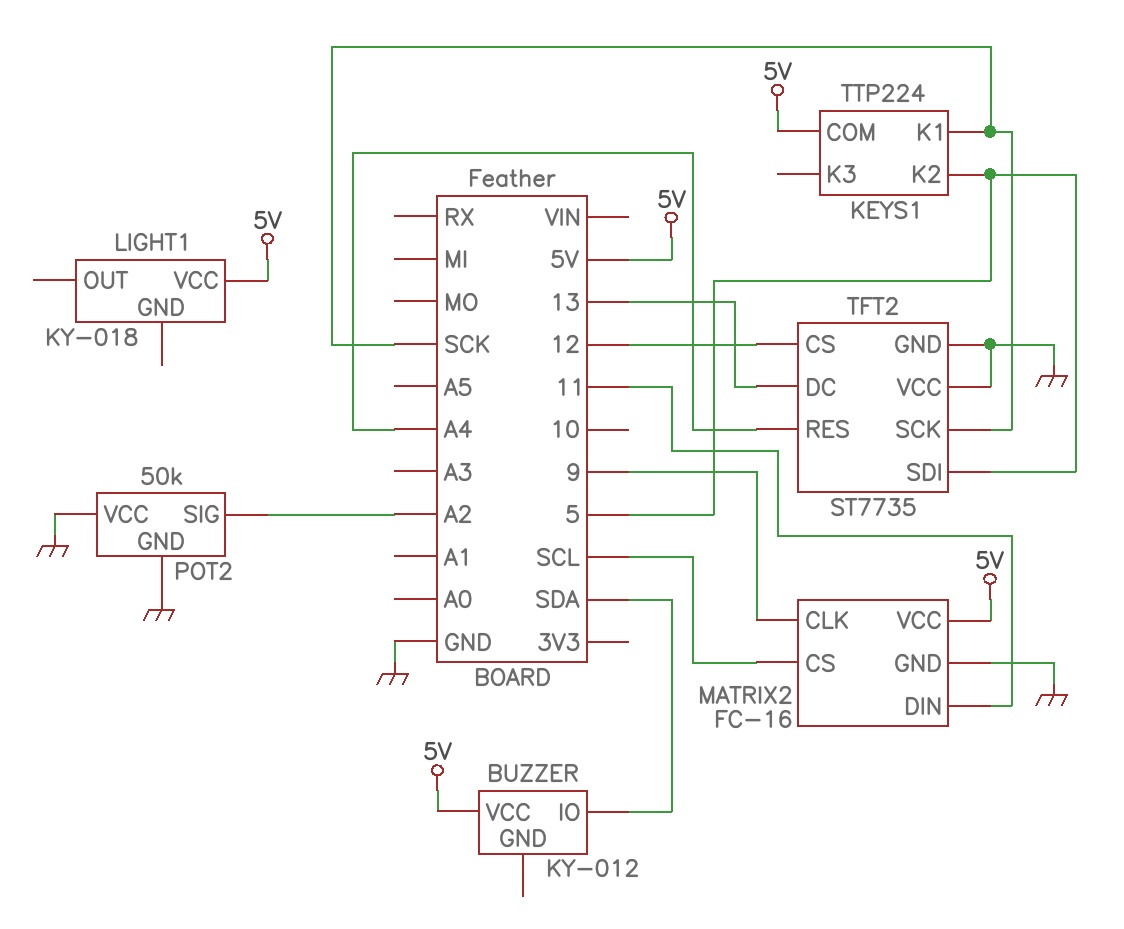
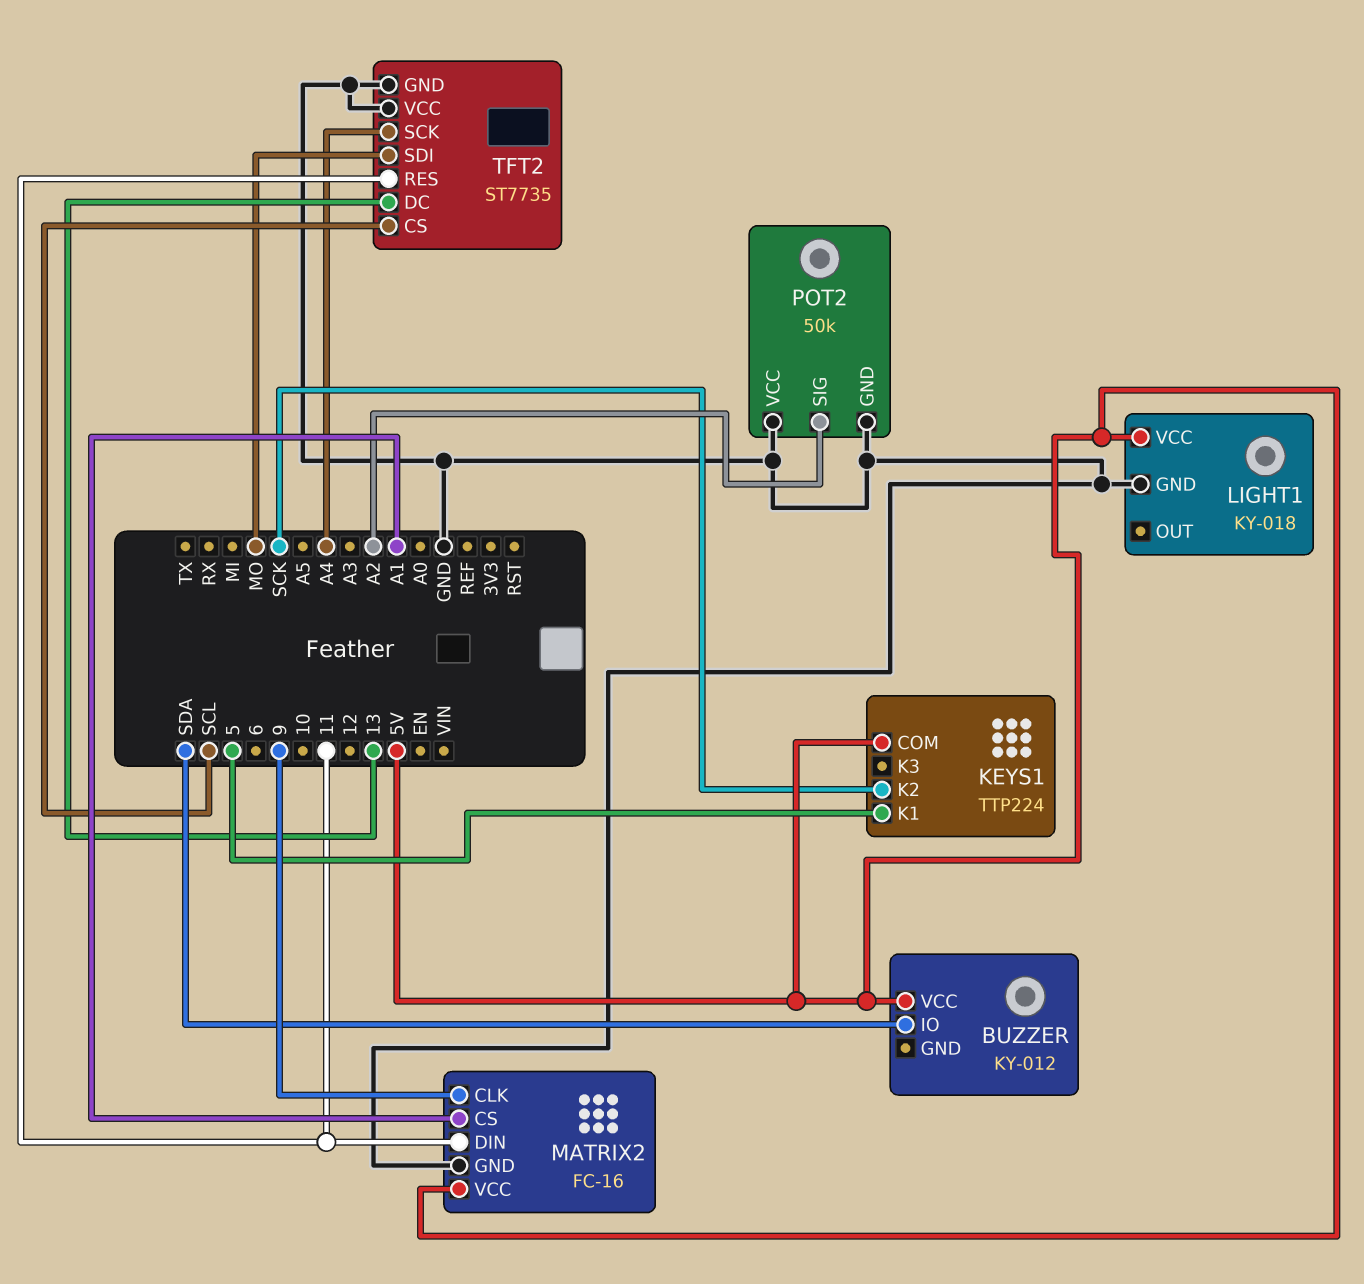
KEYS1 pin K1: SCK -> 5
KEYS1 pin K2: 5 -> SCK
LIGHT1 pin GND: none -> GND
MATRIX2 pin CS: SCL -> A1
TFT2 pin CS: 12 -> SCL
TFT2 pin RES: A4 -> 11
TFT2 pin SCK: SCK -> A4
TFT2 pin SDI: 5 -> MO

